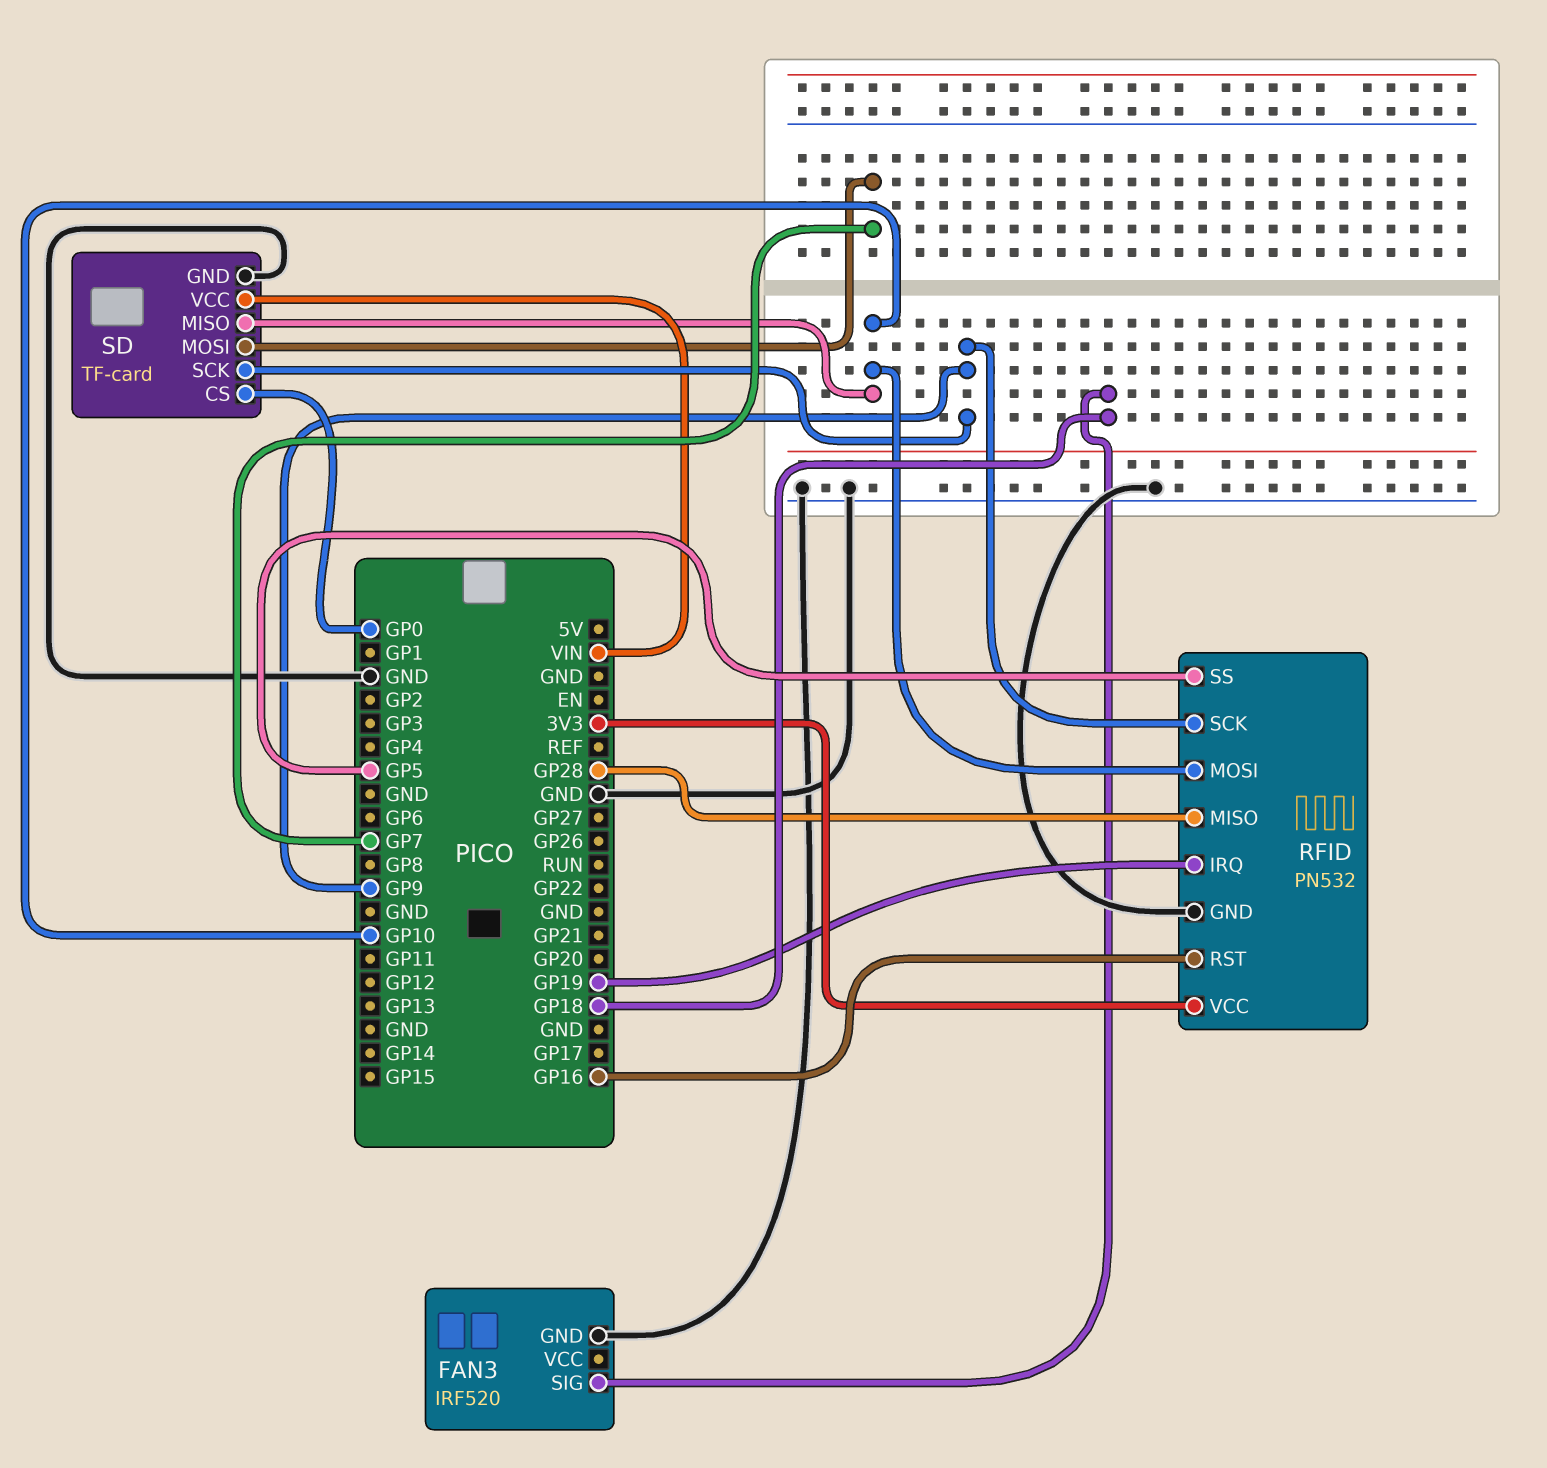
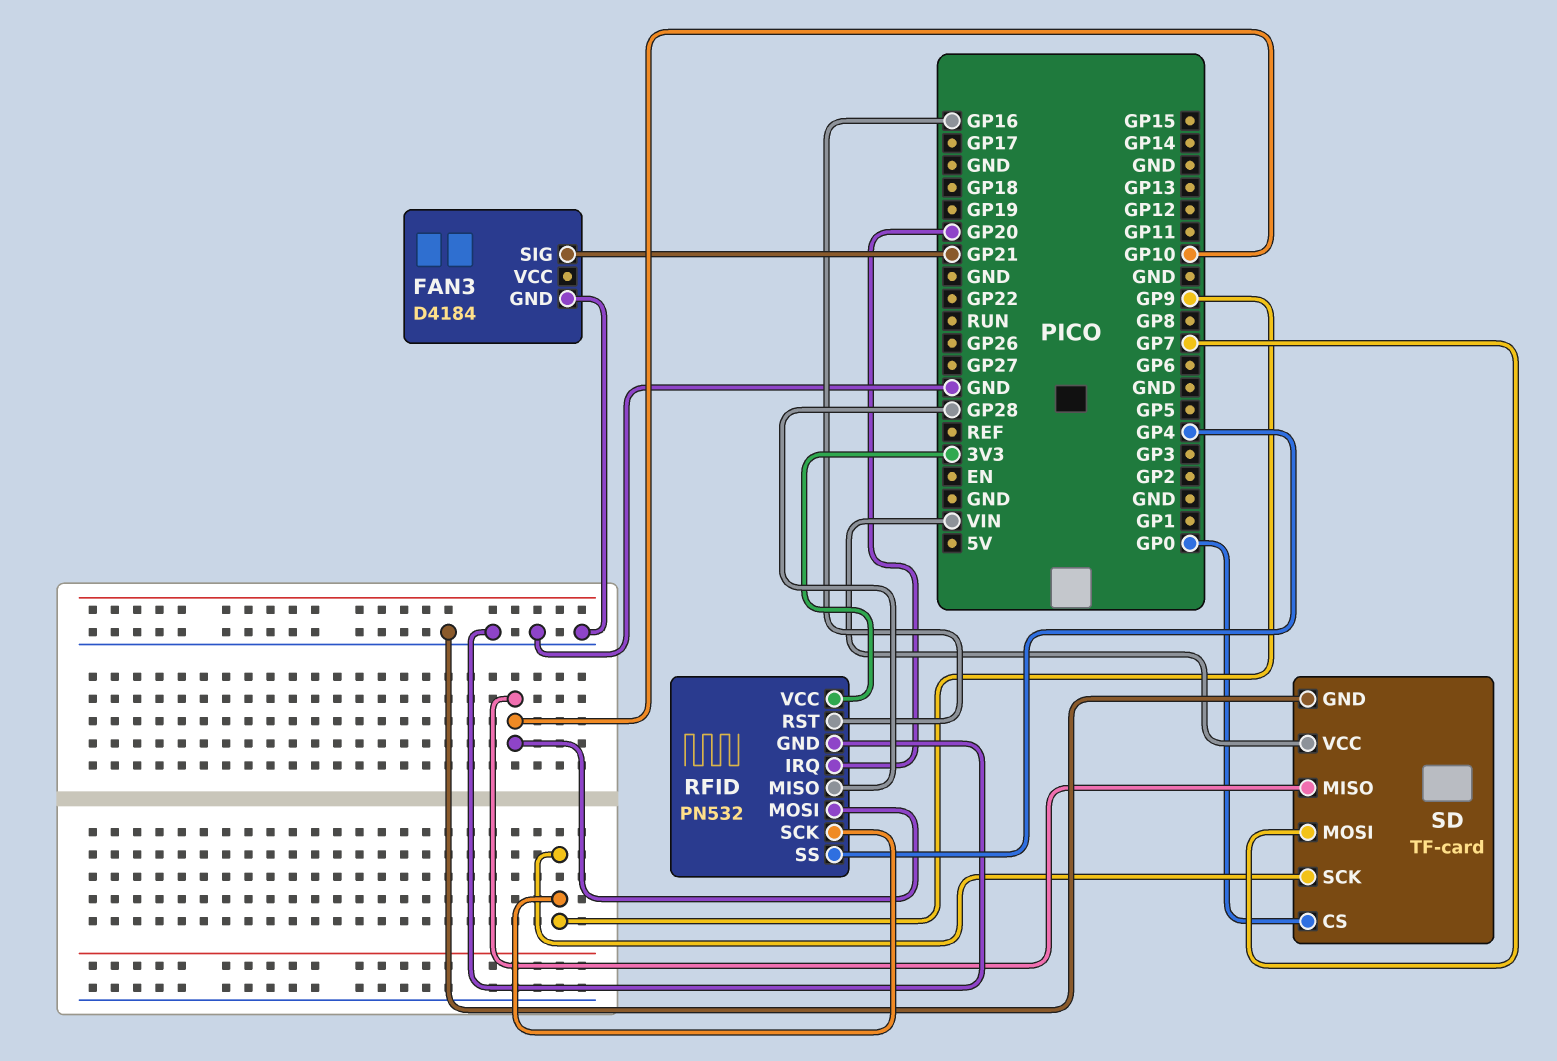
FAN3: IRF520 -> D4184
FAN3 pin SIG: GP18 -> GP21
RFID pin IRQ: GP19 -> GP20
RFID pin SS: GP5 -> GP4

